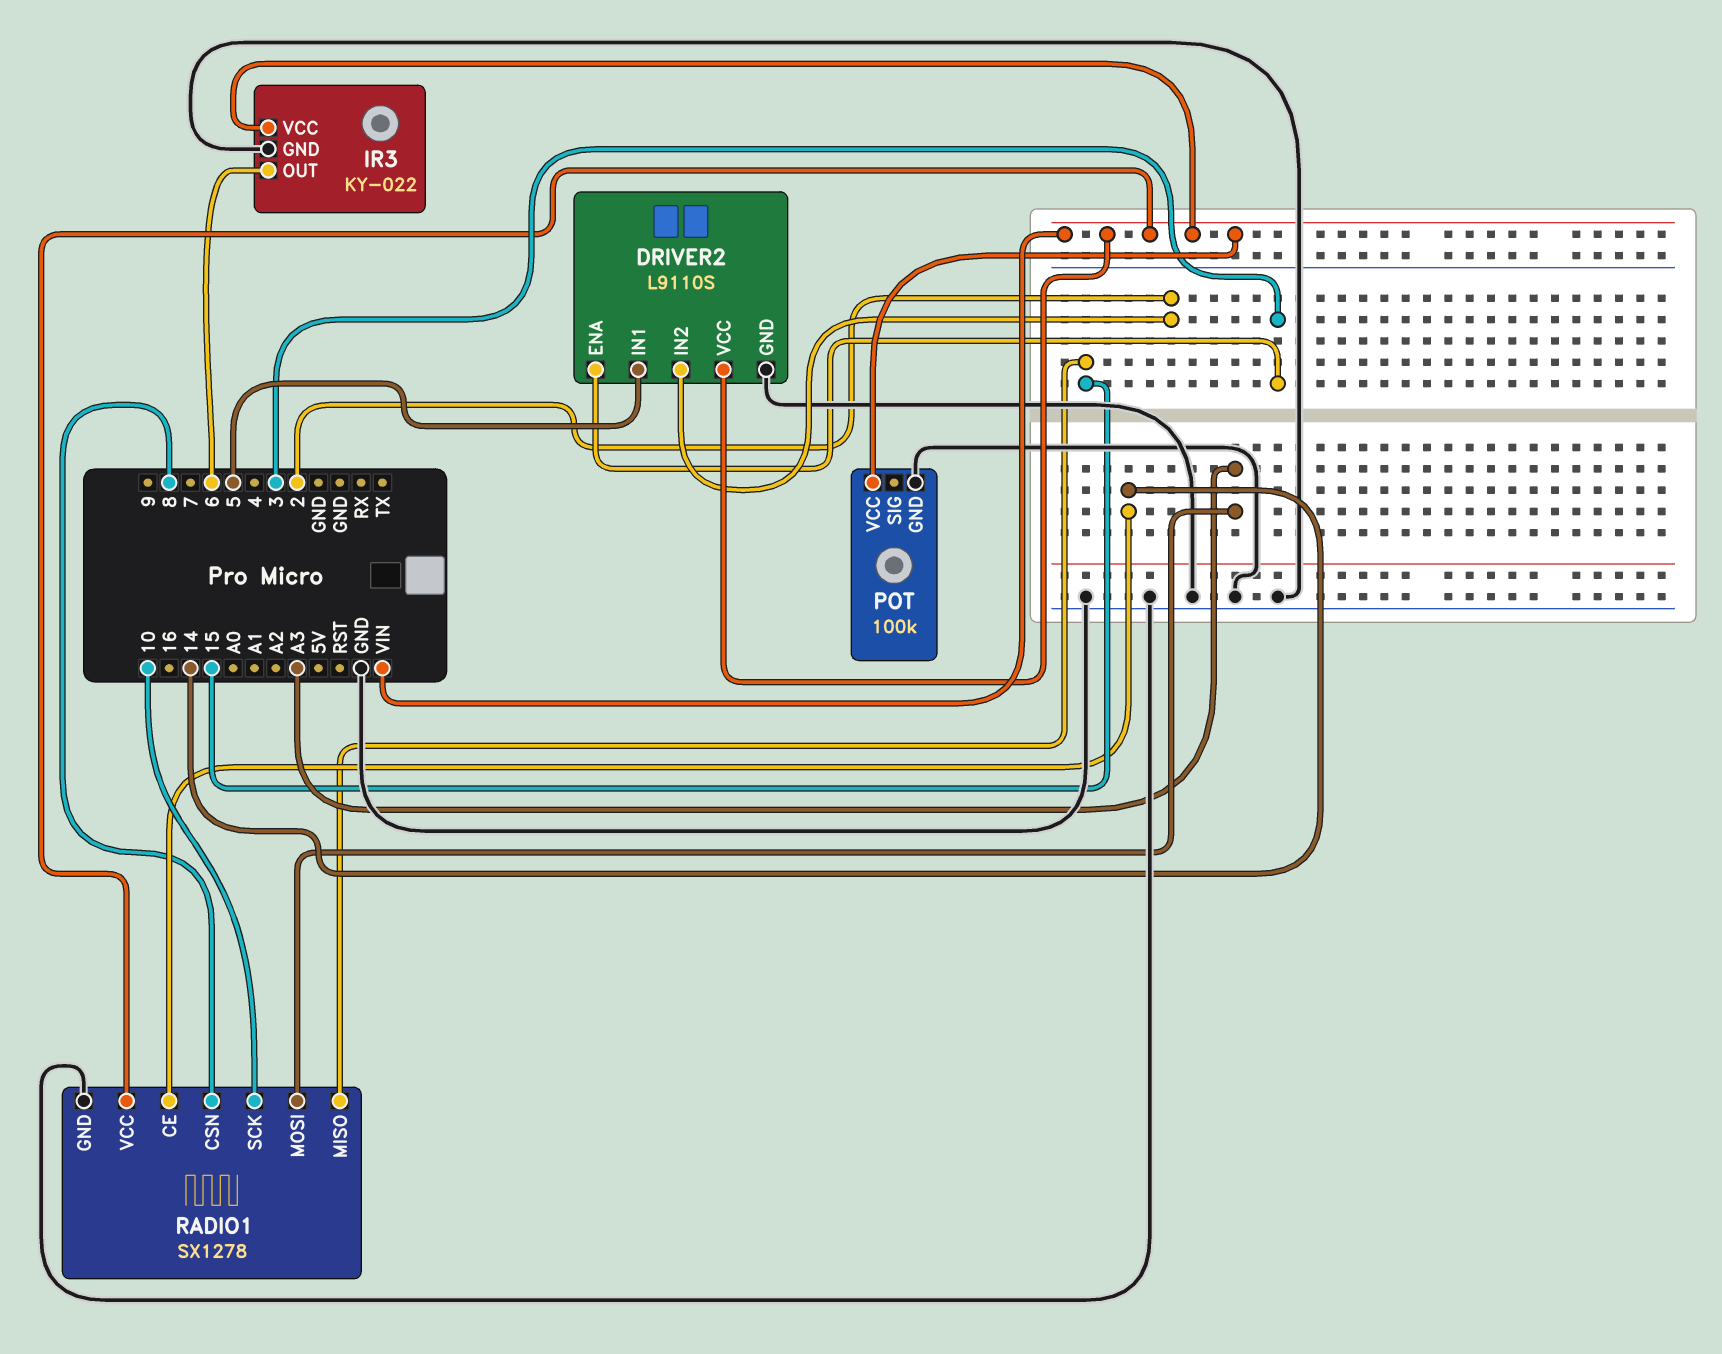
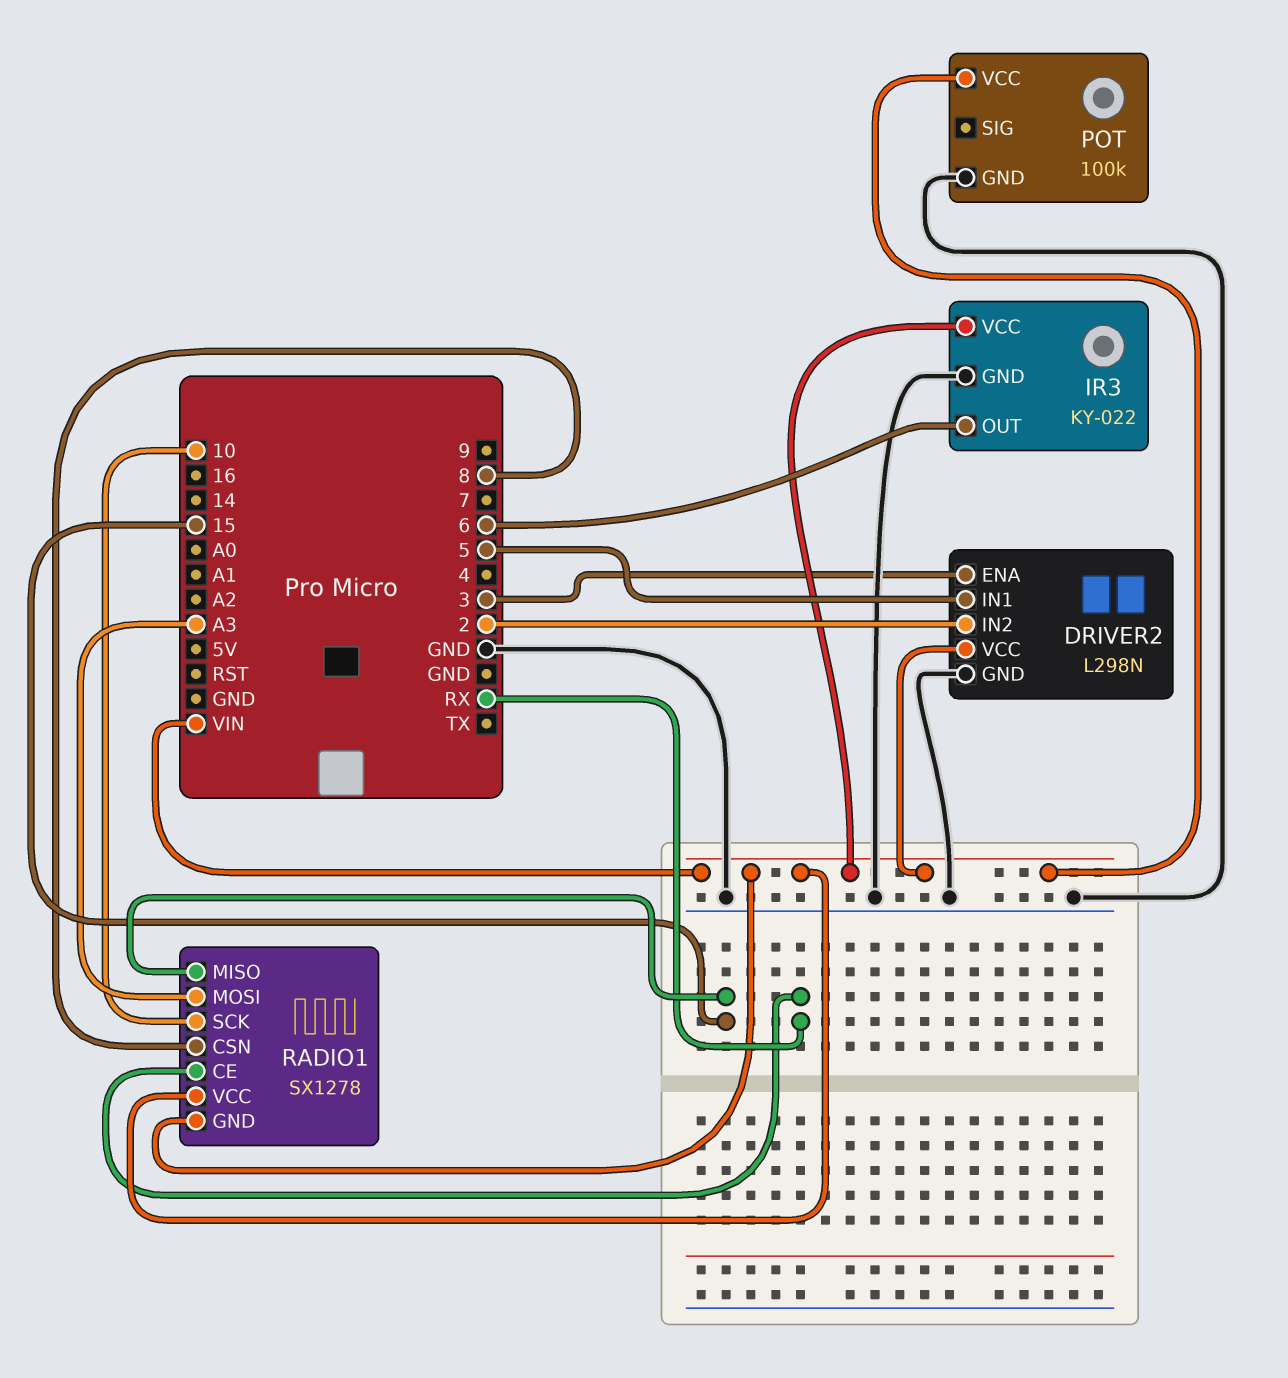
DRIVER2: L9110S -> L298N
RADIO1 pin CE: 14 -> RX
RADIO1 pin GND: GND -> VIN

